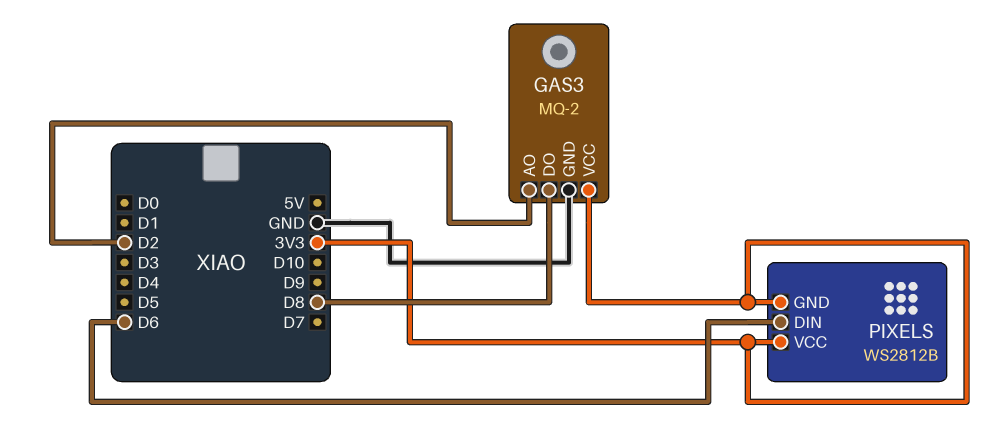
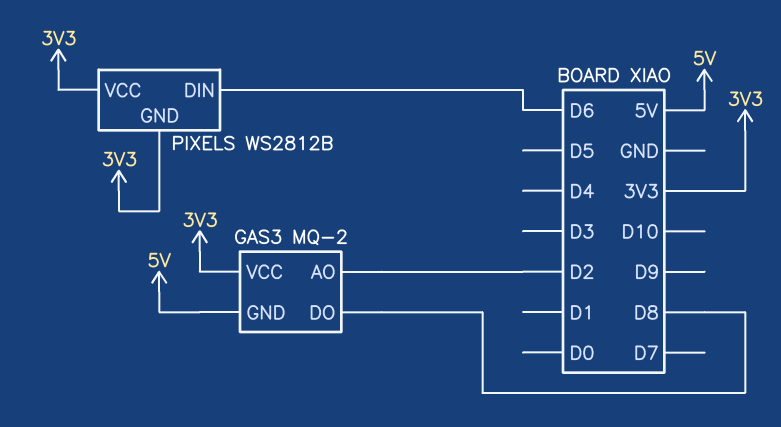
GAS3 pin GND: GND -> 5V

